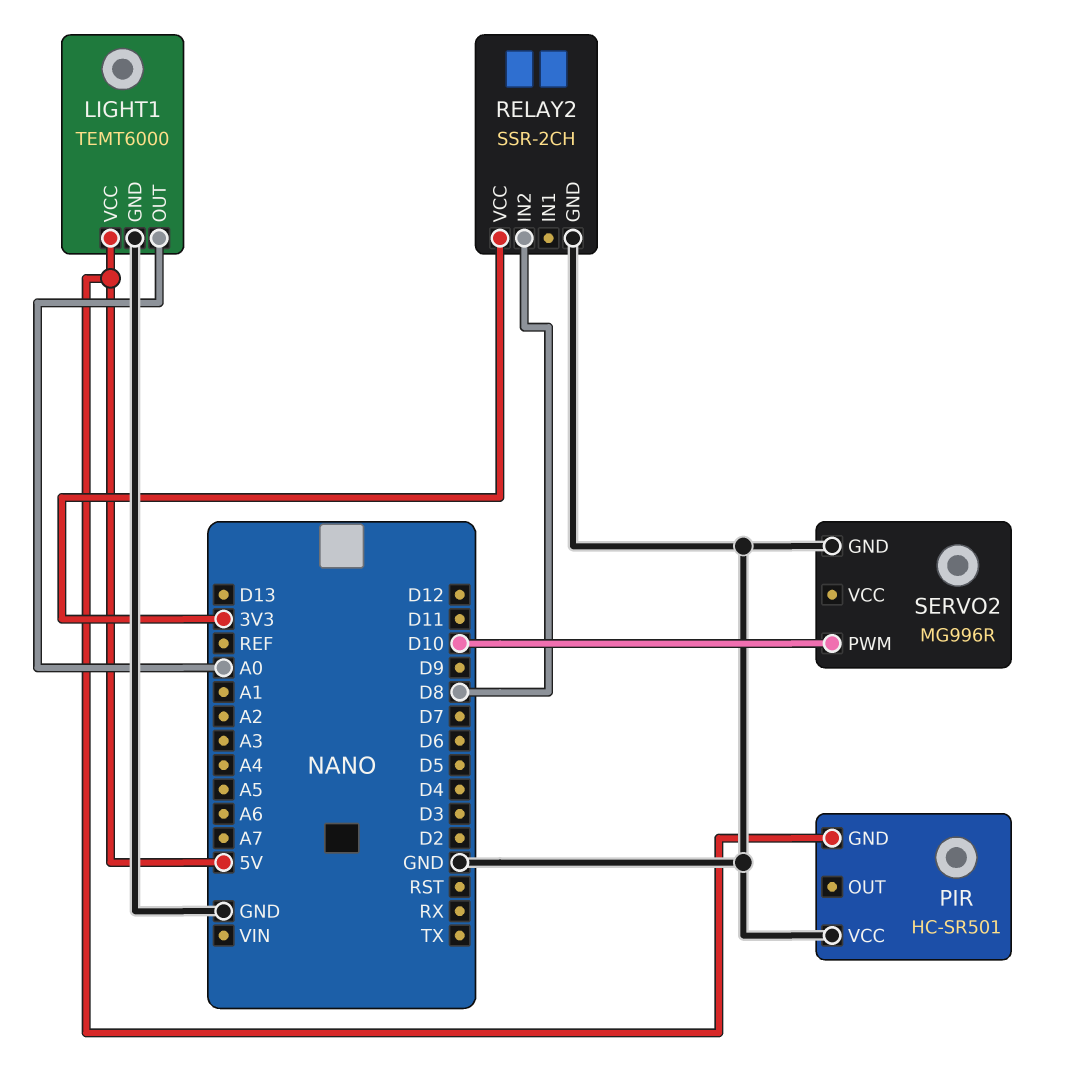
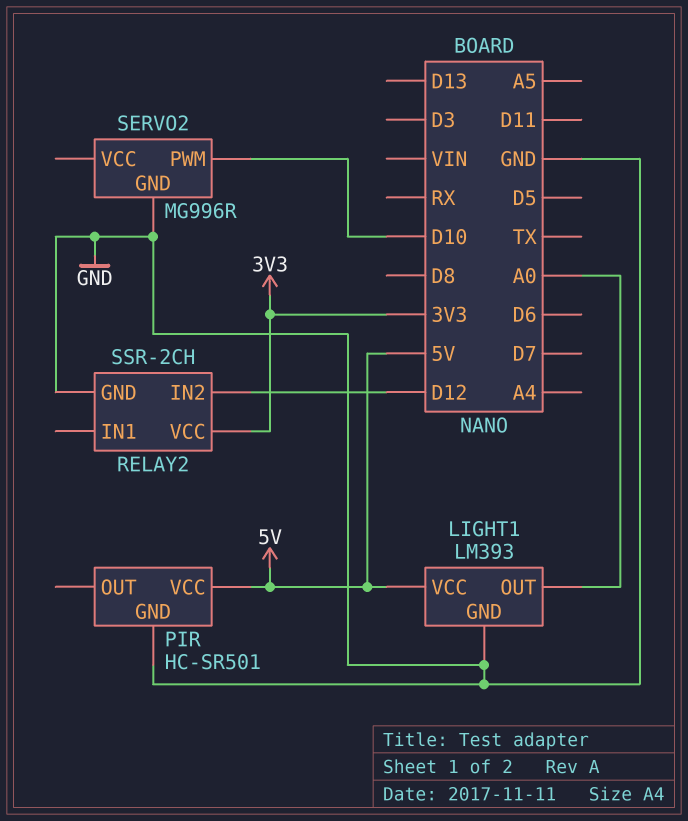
LIGHT1: TEMT6000 -> LM393
PIR pin GND: 5V -> GND
PIR pin VCC: GND -> 5V
RELAY2 pin IN2: D8 -> D12

